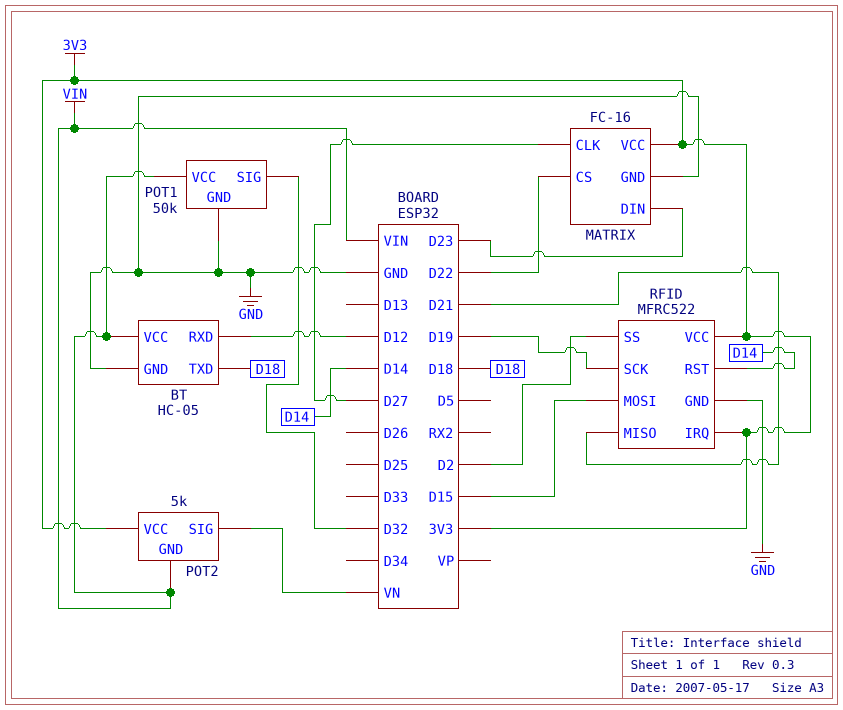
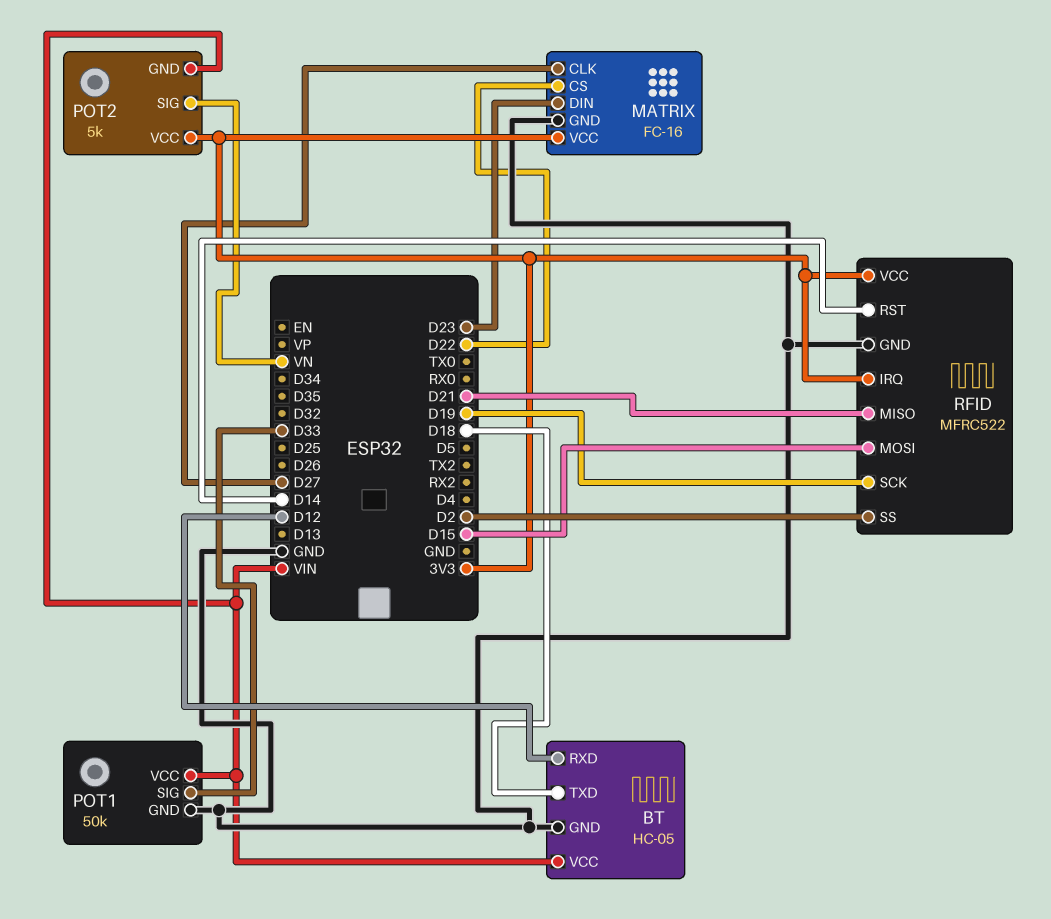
POT1 pin SIG: D32 -> D33

